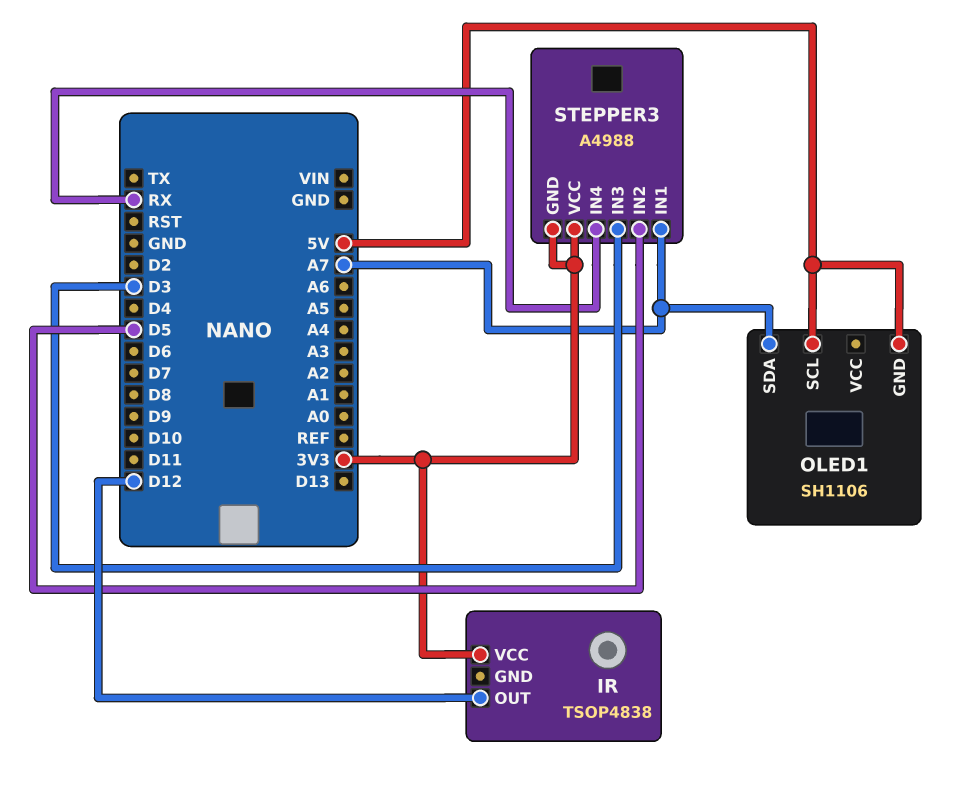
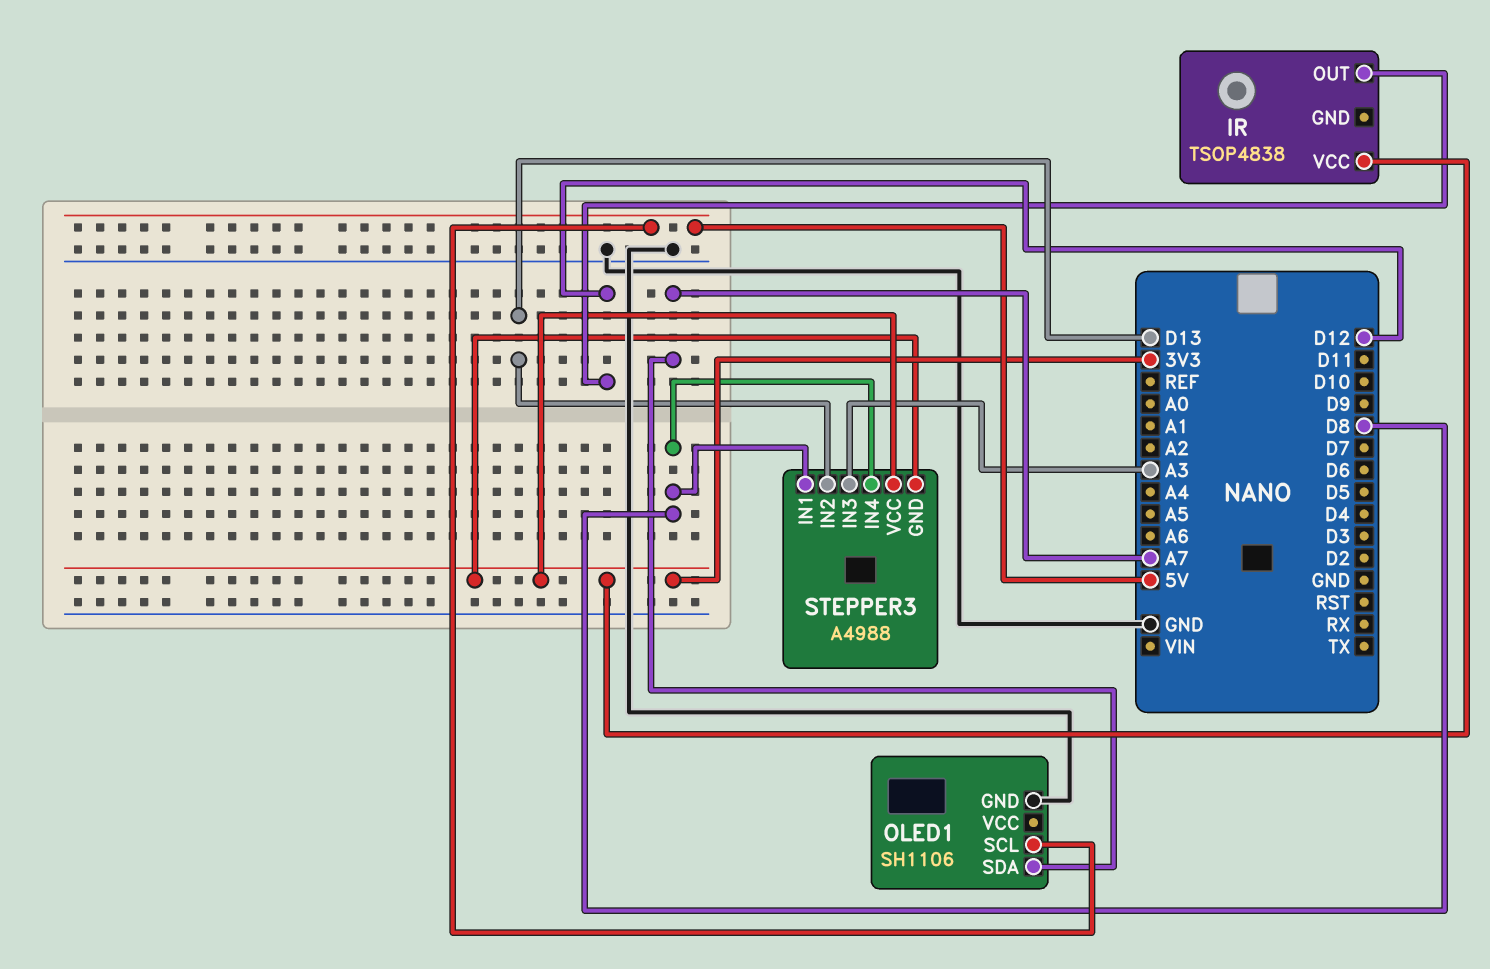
OLED1 pin GND: 5V -> GND
STEPPER3 pin IN1: A7 -> D8
STEPPER3 pin IN2: D5 -> D13
STEPPER3 pin IN3: D3 -> A3
STEPPER3 pin IN4: RX -> D8

